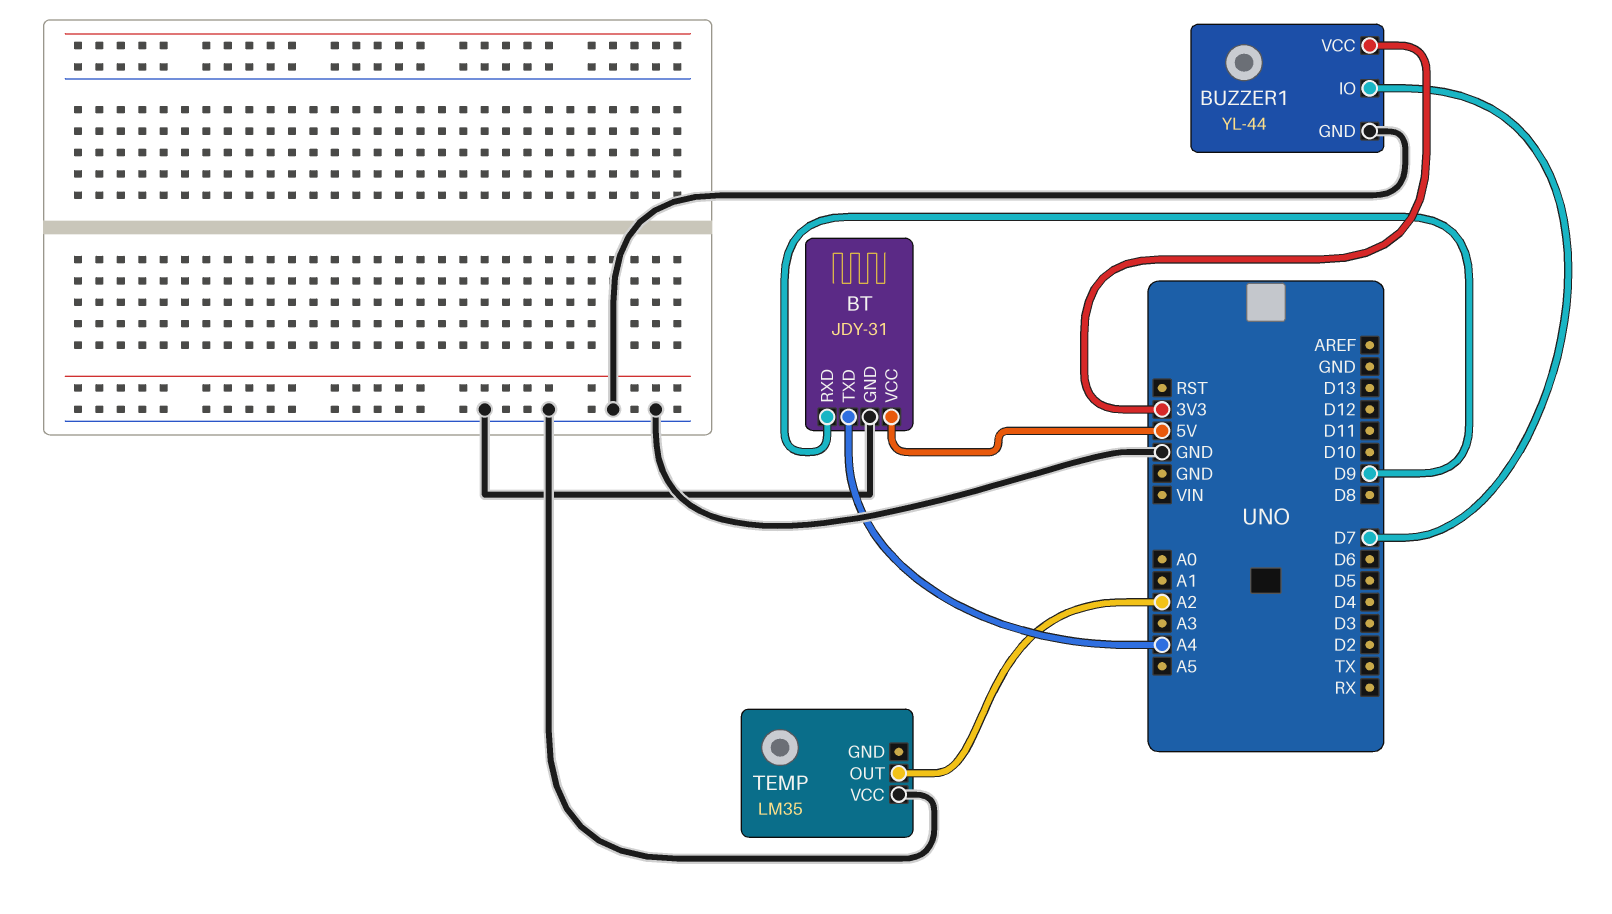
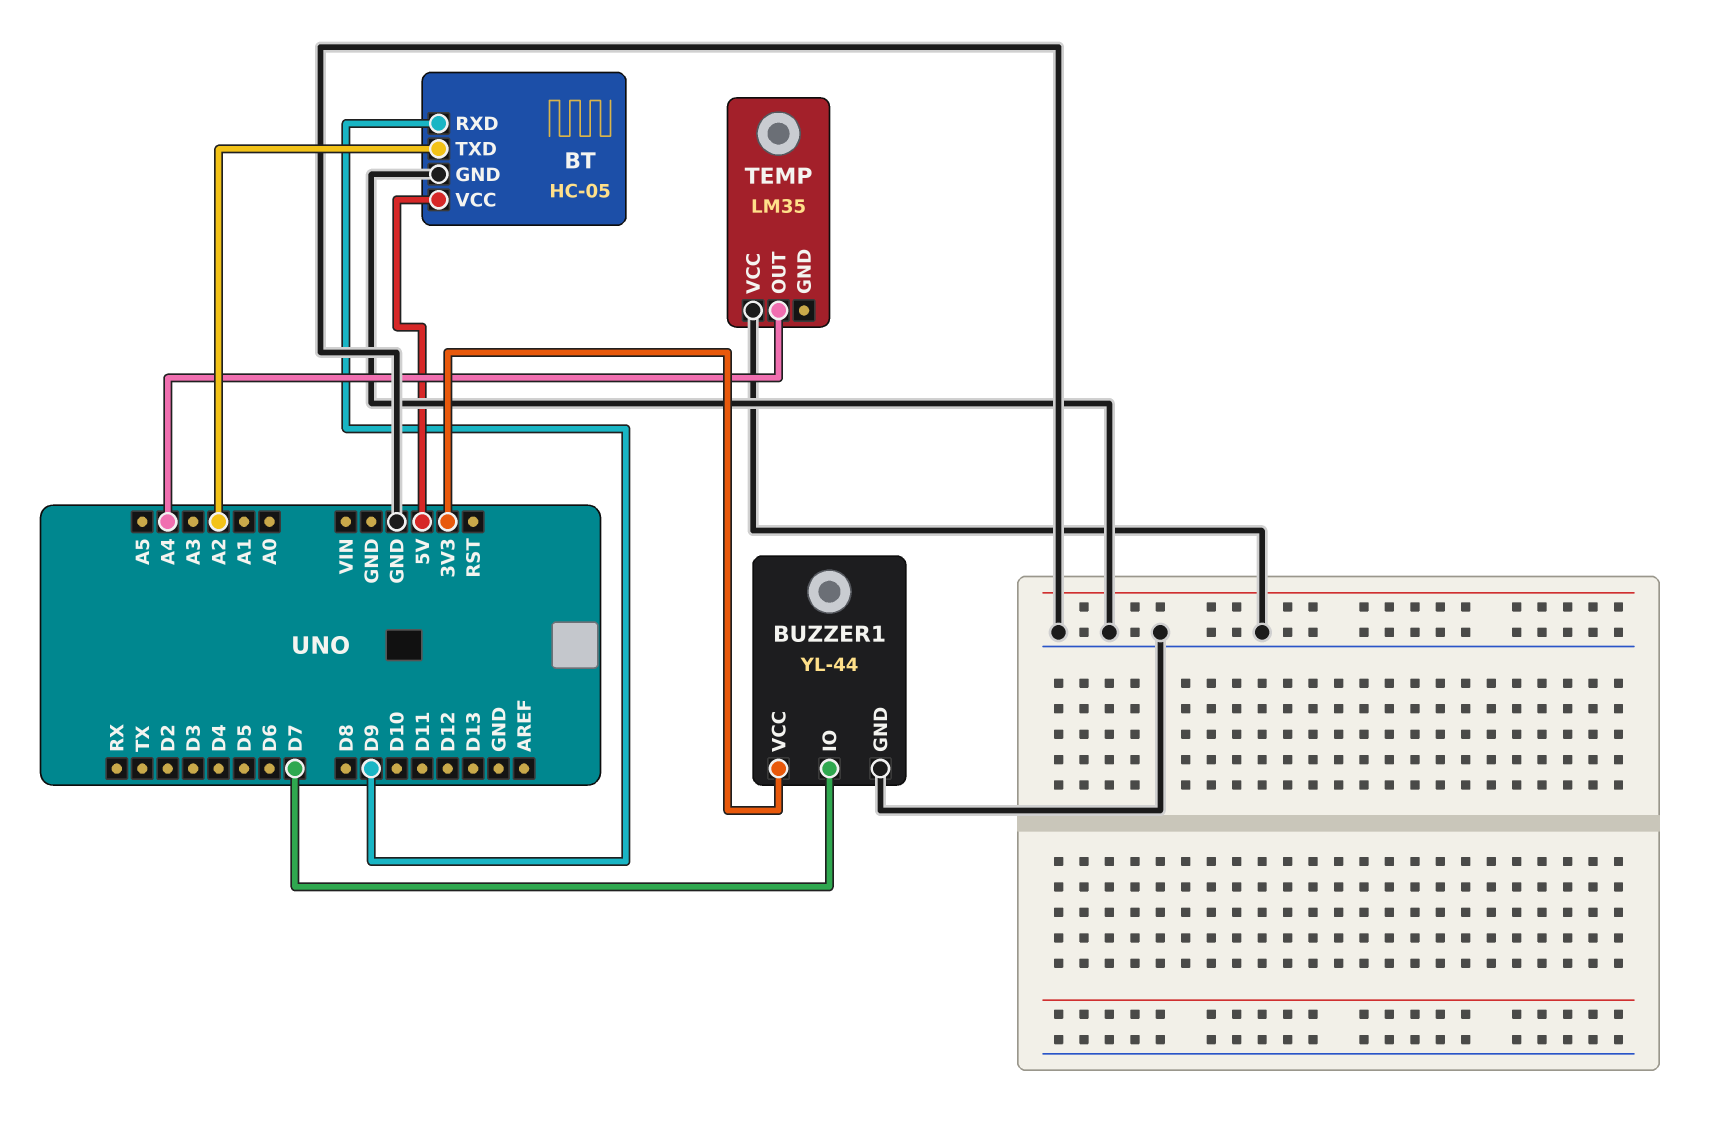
BT: JDY-31 -> HC-05
BT pin TXD: A4 -> A2
TEMP pin OUT: A2 -> A4

